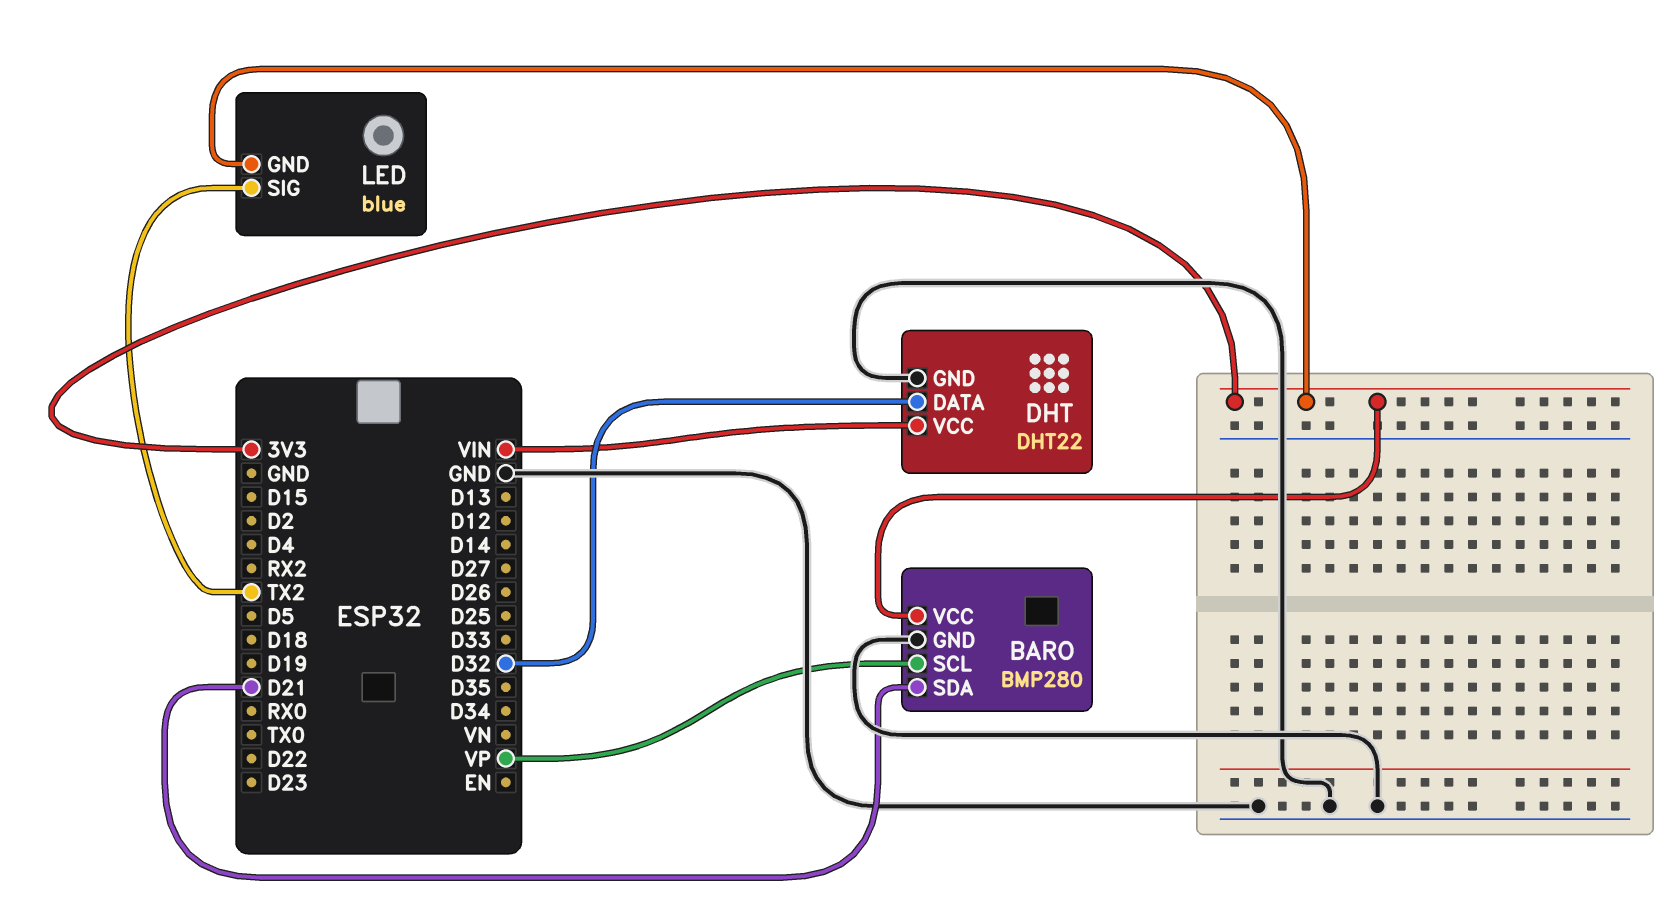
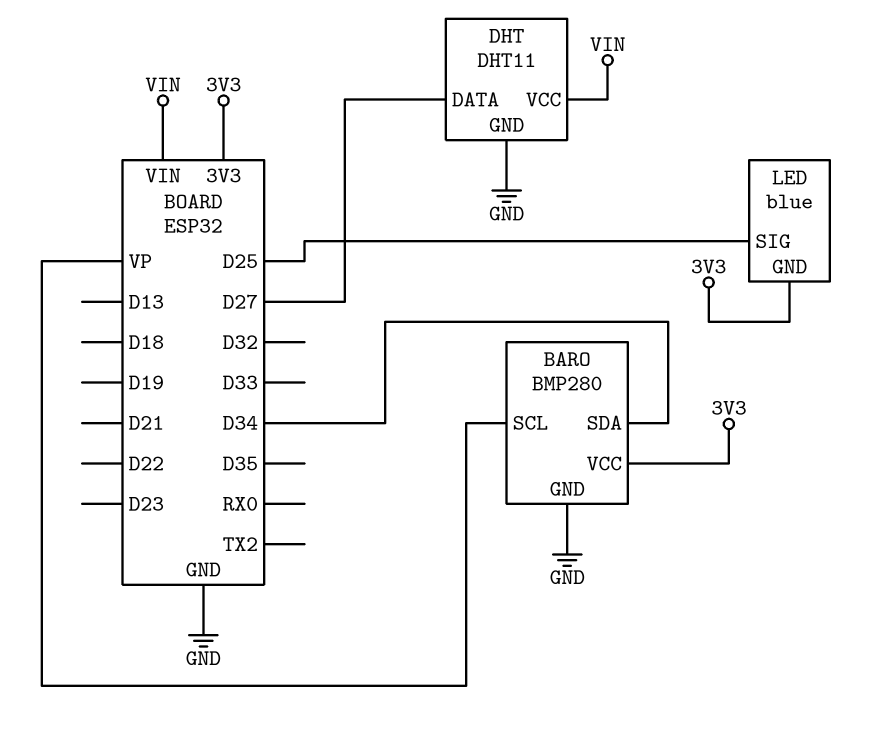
BARO pin SDA: D21 -> D34
DHT: DHT22 -> DHT11
DHT pin DATA: D32 -> D27
LED pin SIG: TX2 -> D25

